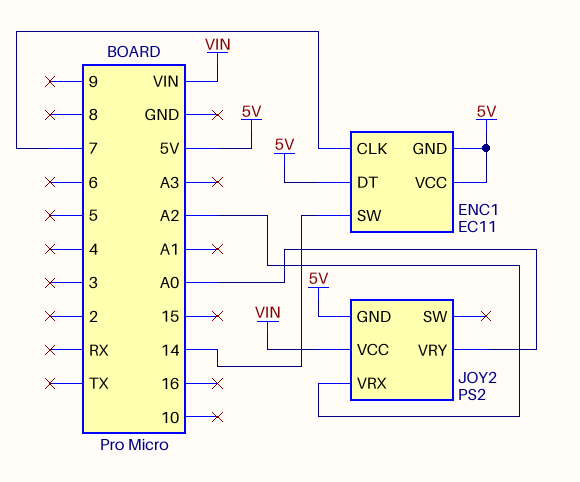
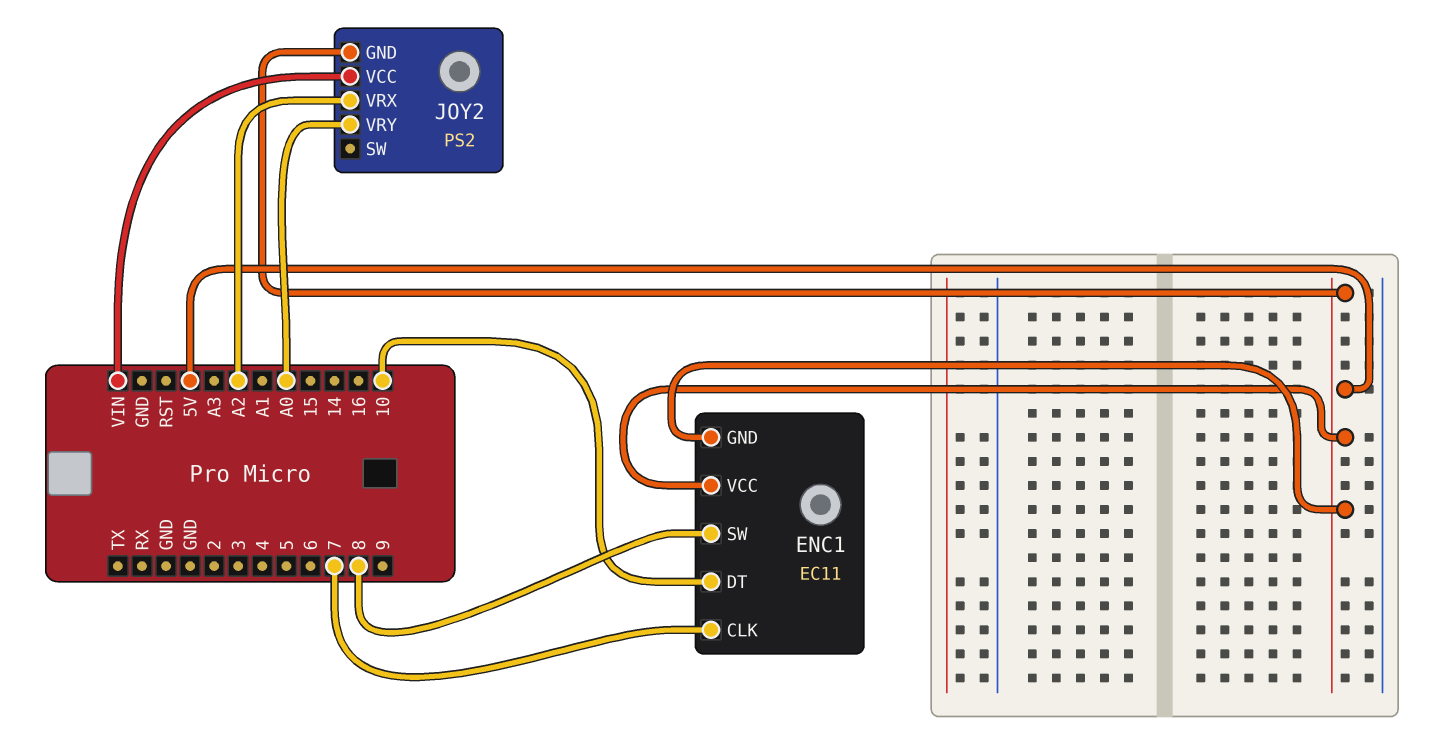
ENC1 pin DT: 5V -> 10
ENC1 pin SW: 14 -> 8

